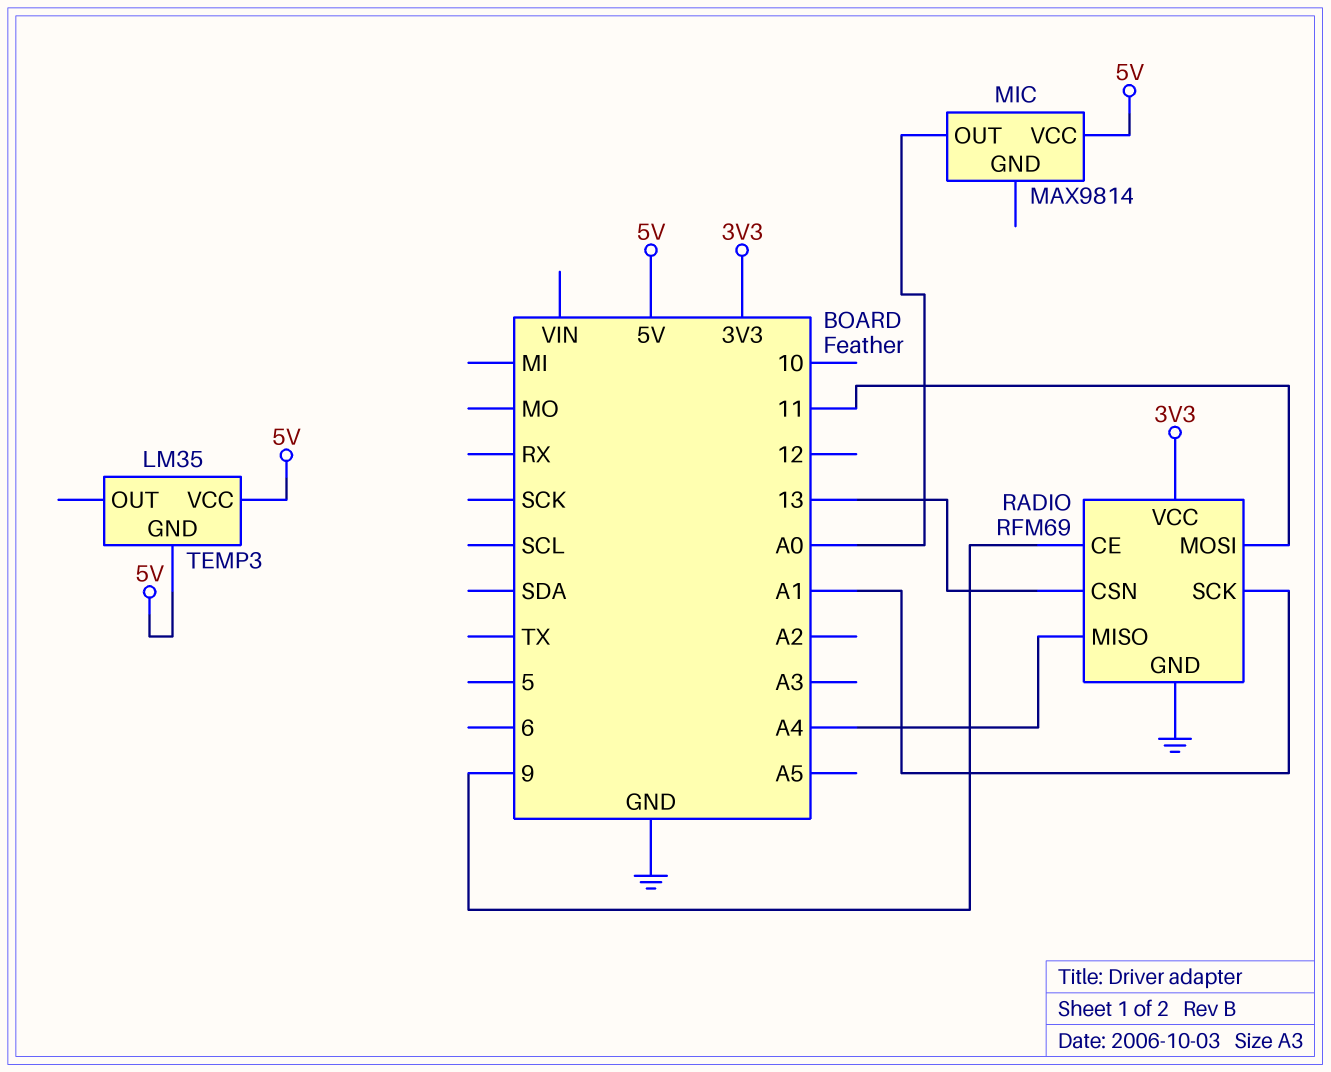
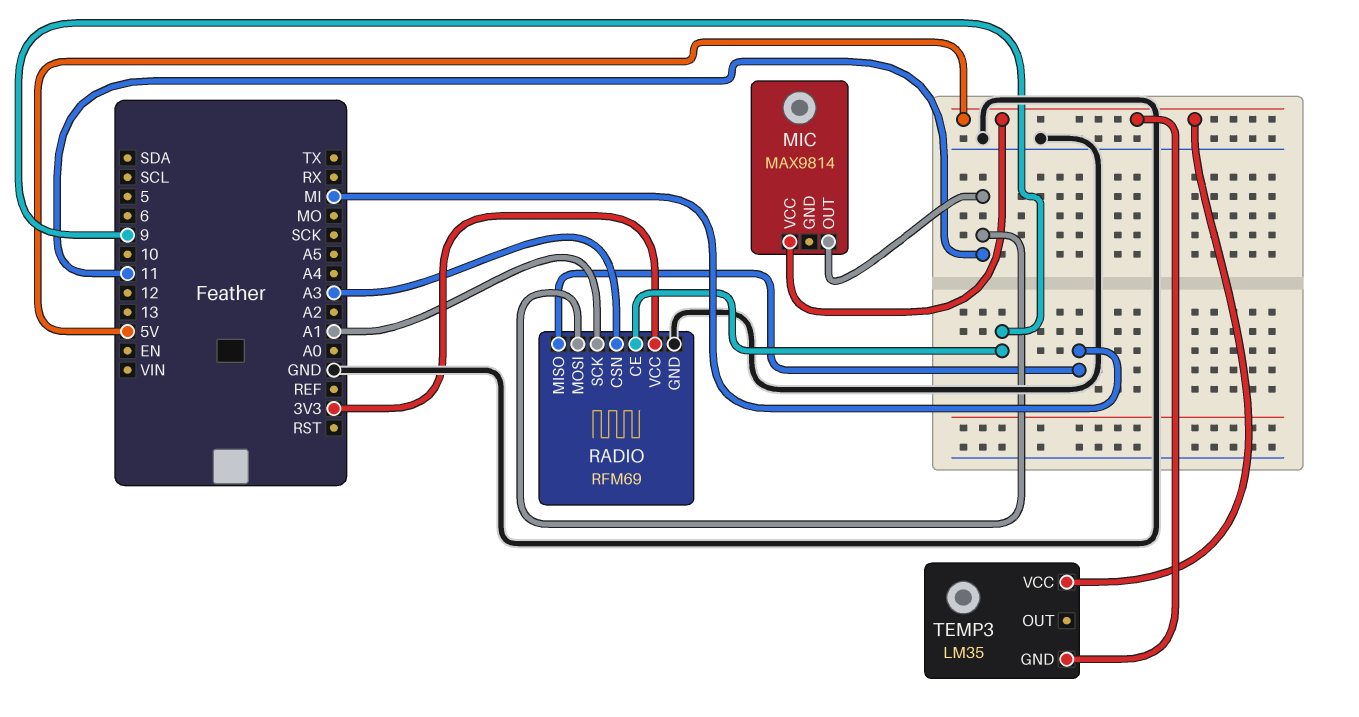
MIC pin OUT: A0 -> 11
RADIO pin CSN: 13 -> A3
RADIO pin MISO: A4 -> MI

